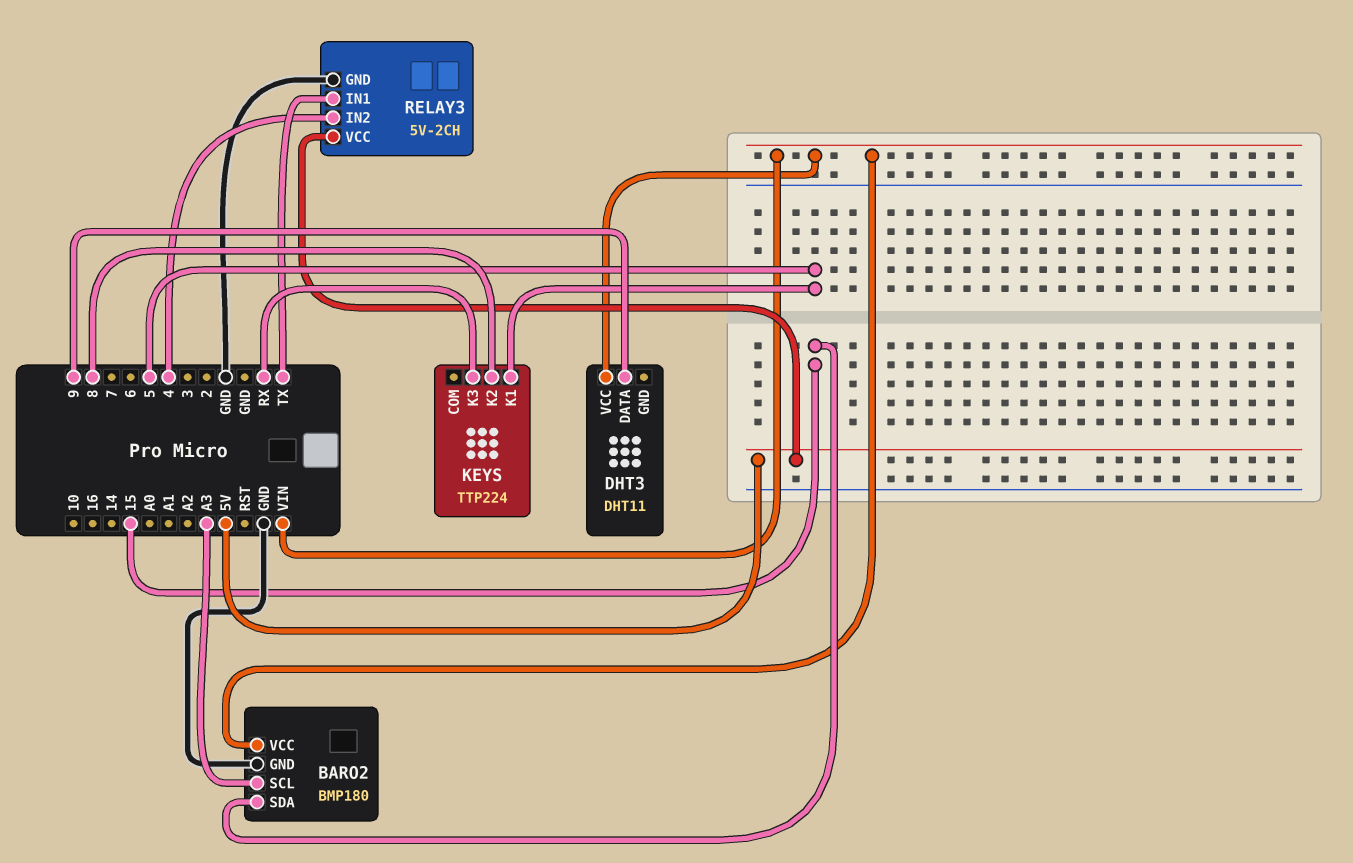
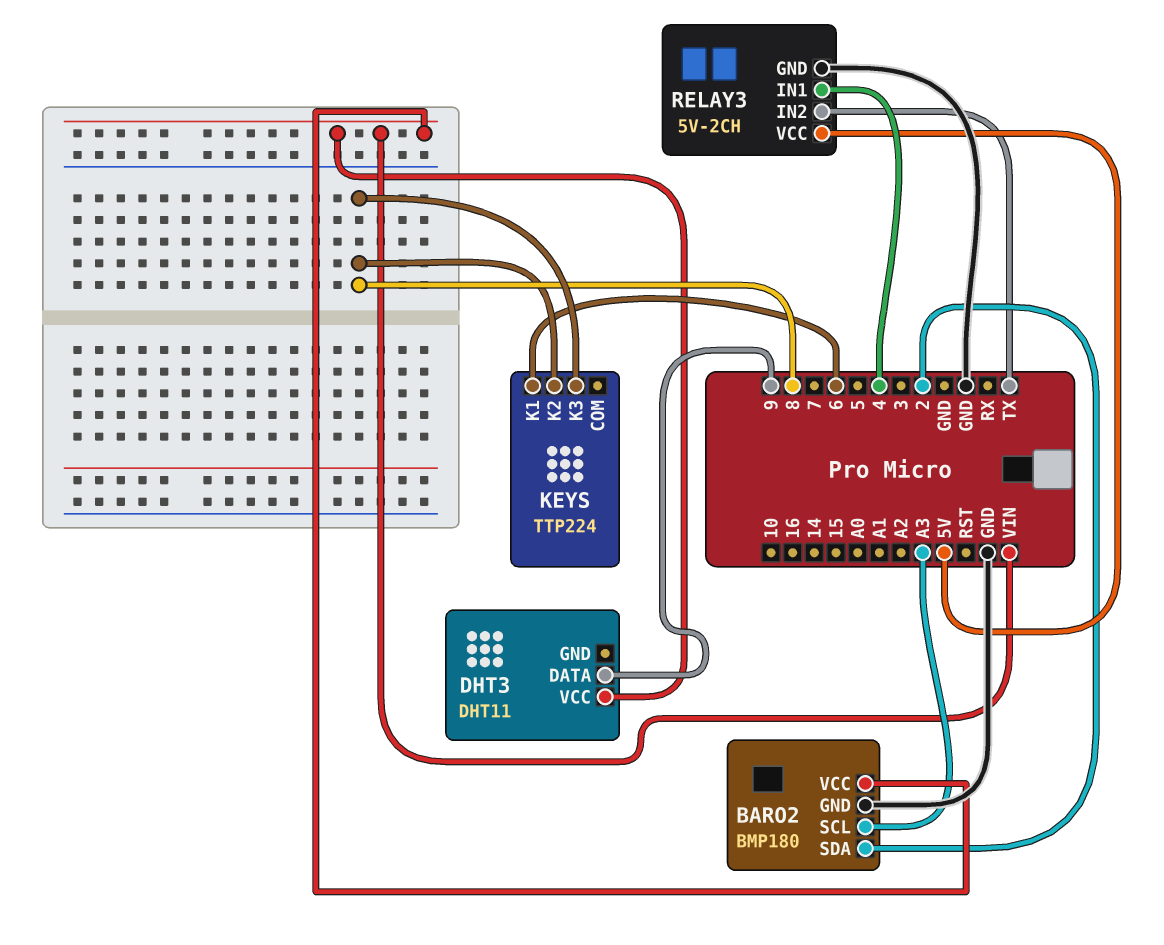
BARO2 pin SDA: 15 -> 2
KEYS pin K1: 5 -> 6
KEYS pin K3: RX -> 8
RELAY3 pin IN1: TX -> 4
RELAY3 pin IN2: 4 -> TX

